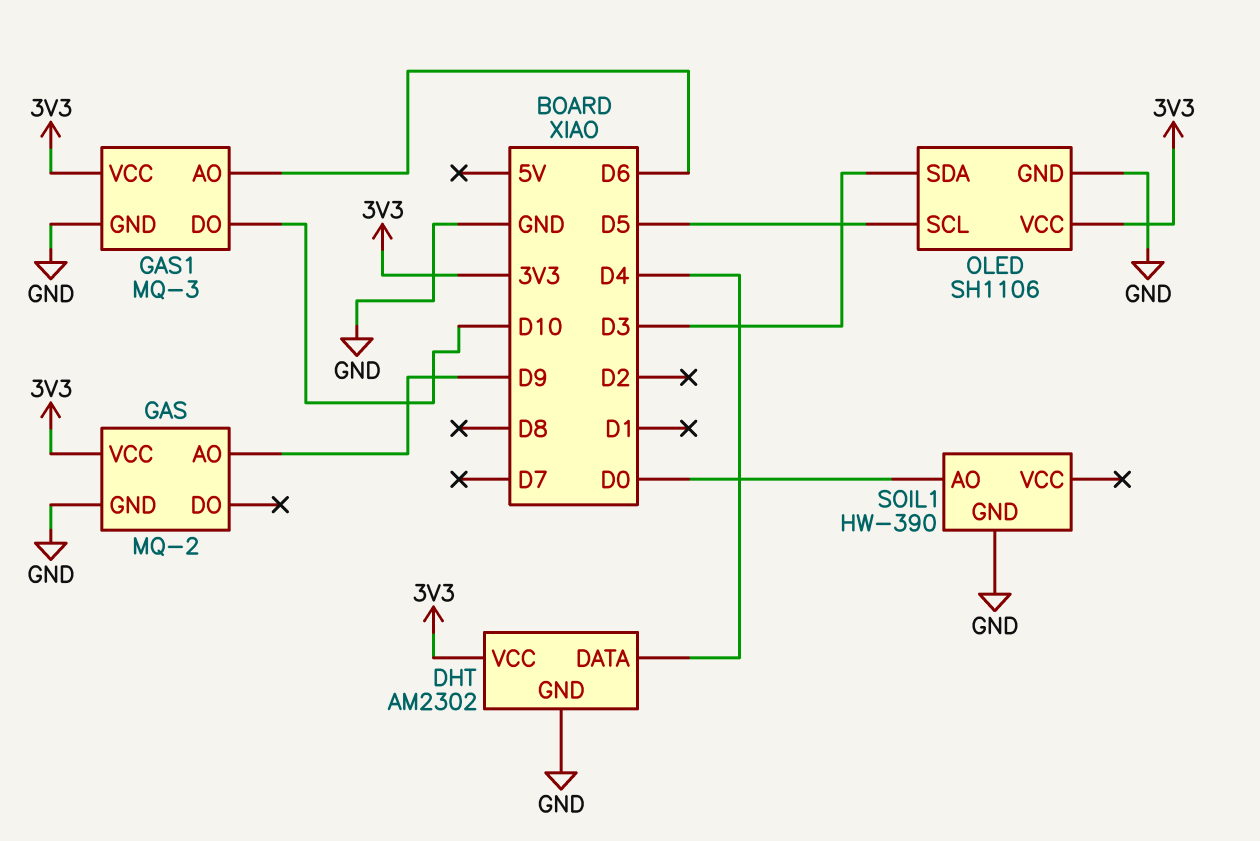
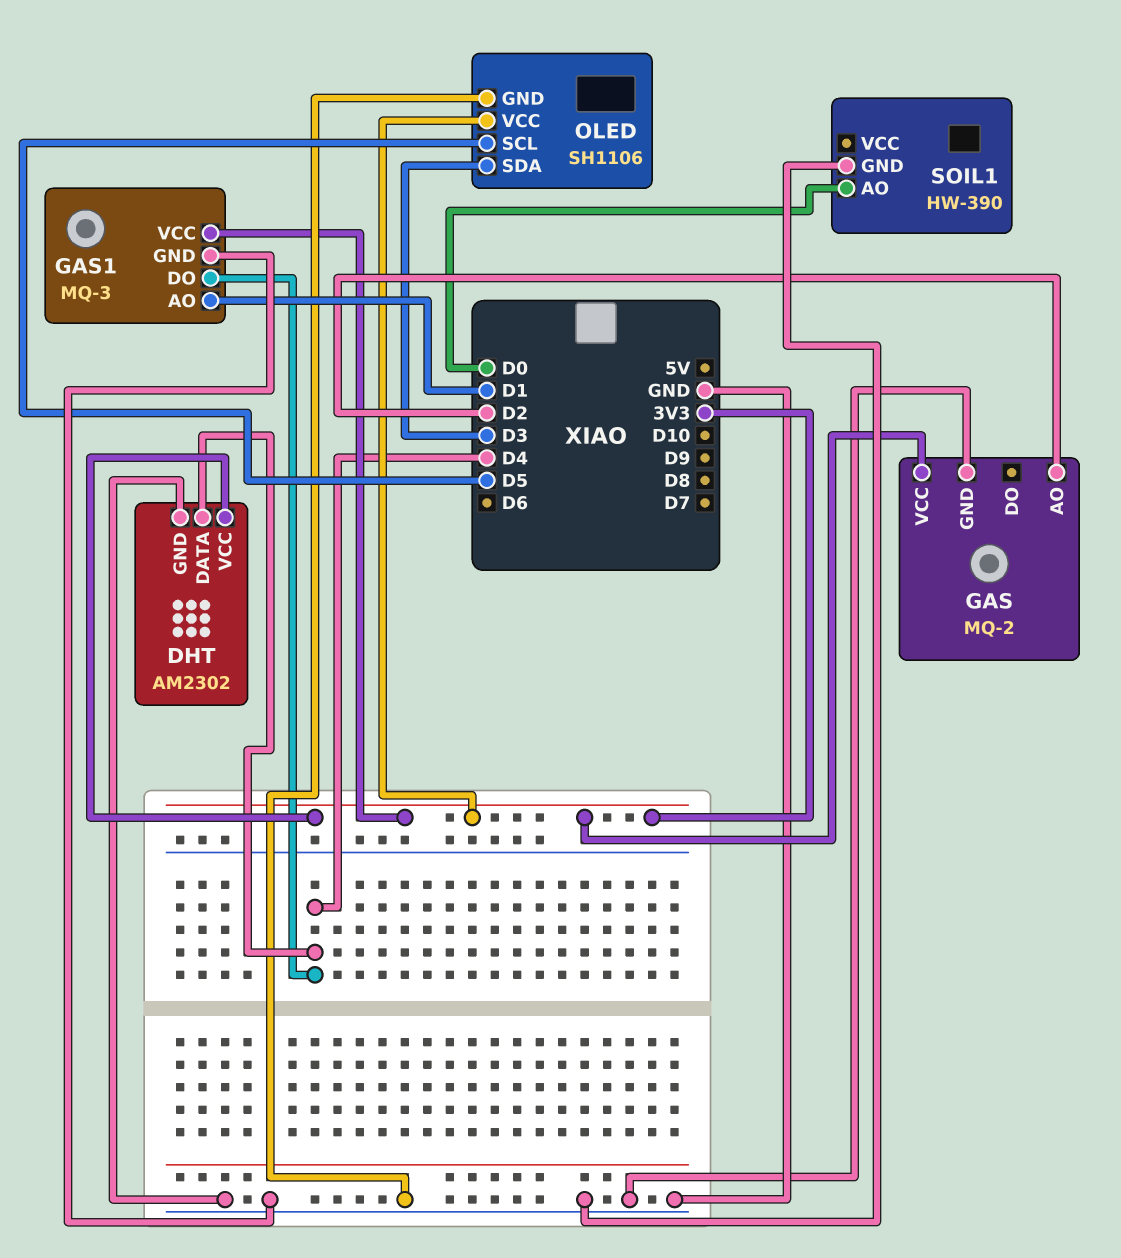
GAS pin AO: D9 -> D2
GAS1 pin AO: D6 -> D1
GAS1 pin DO: D10 -> D4

